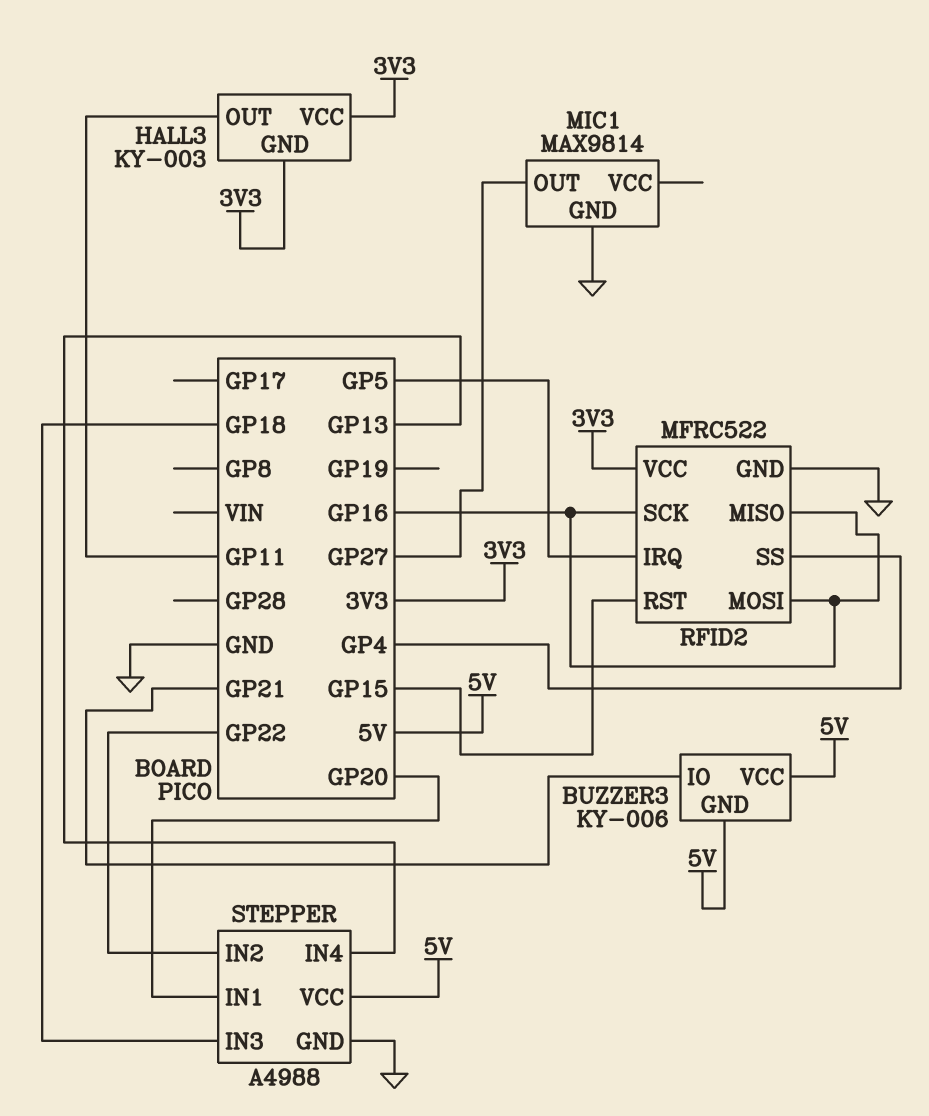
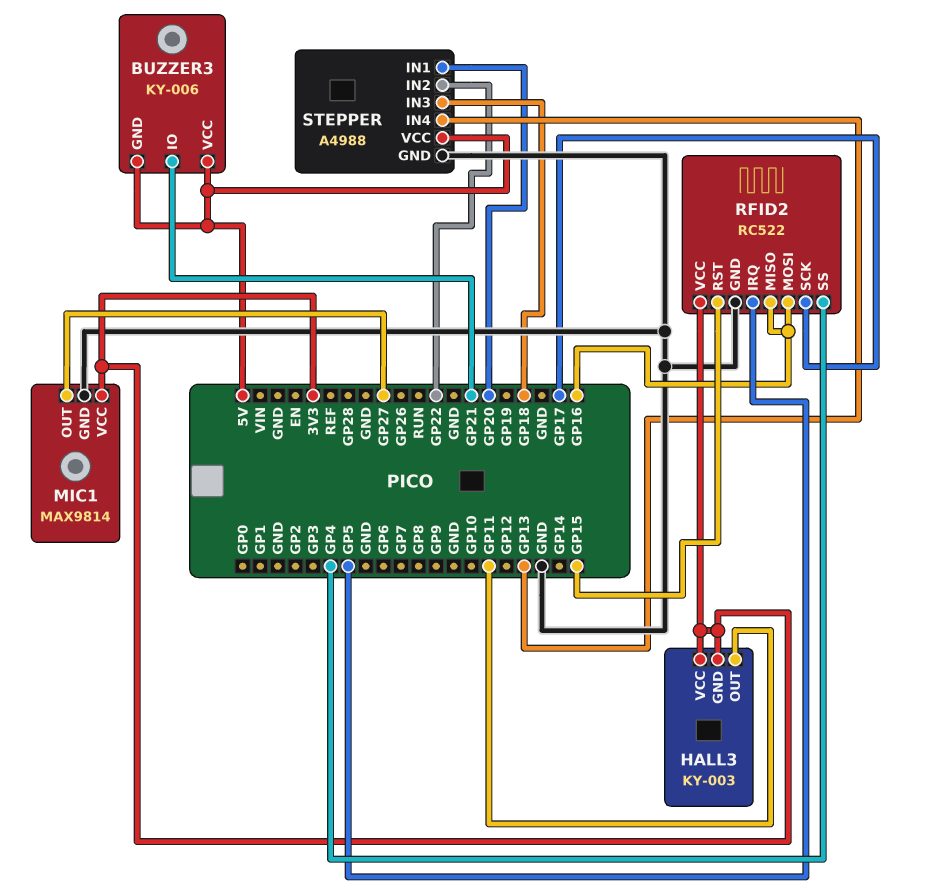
MIC1 pin VCC: none -> 3V3
RFID2: MFRC522 -> RC522
RFID2 pin SCK: GP16 -> GP17

